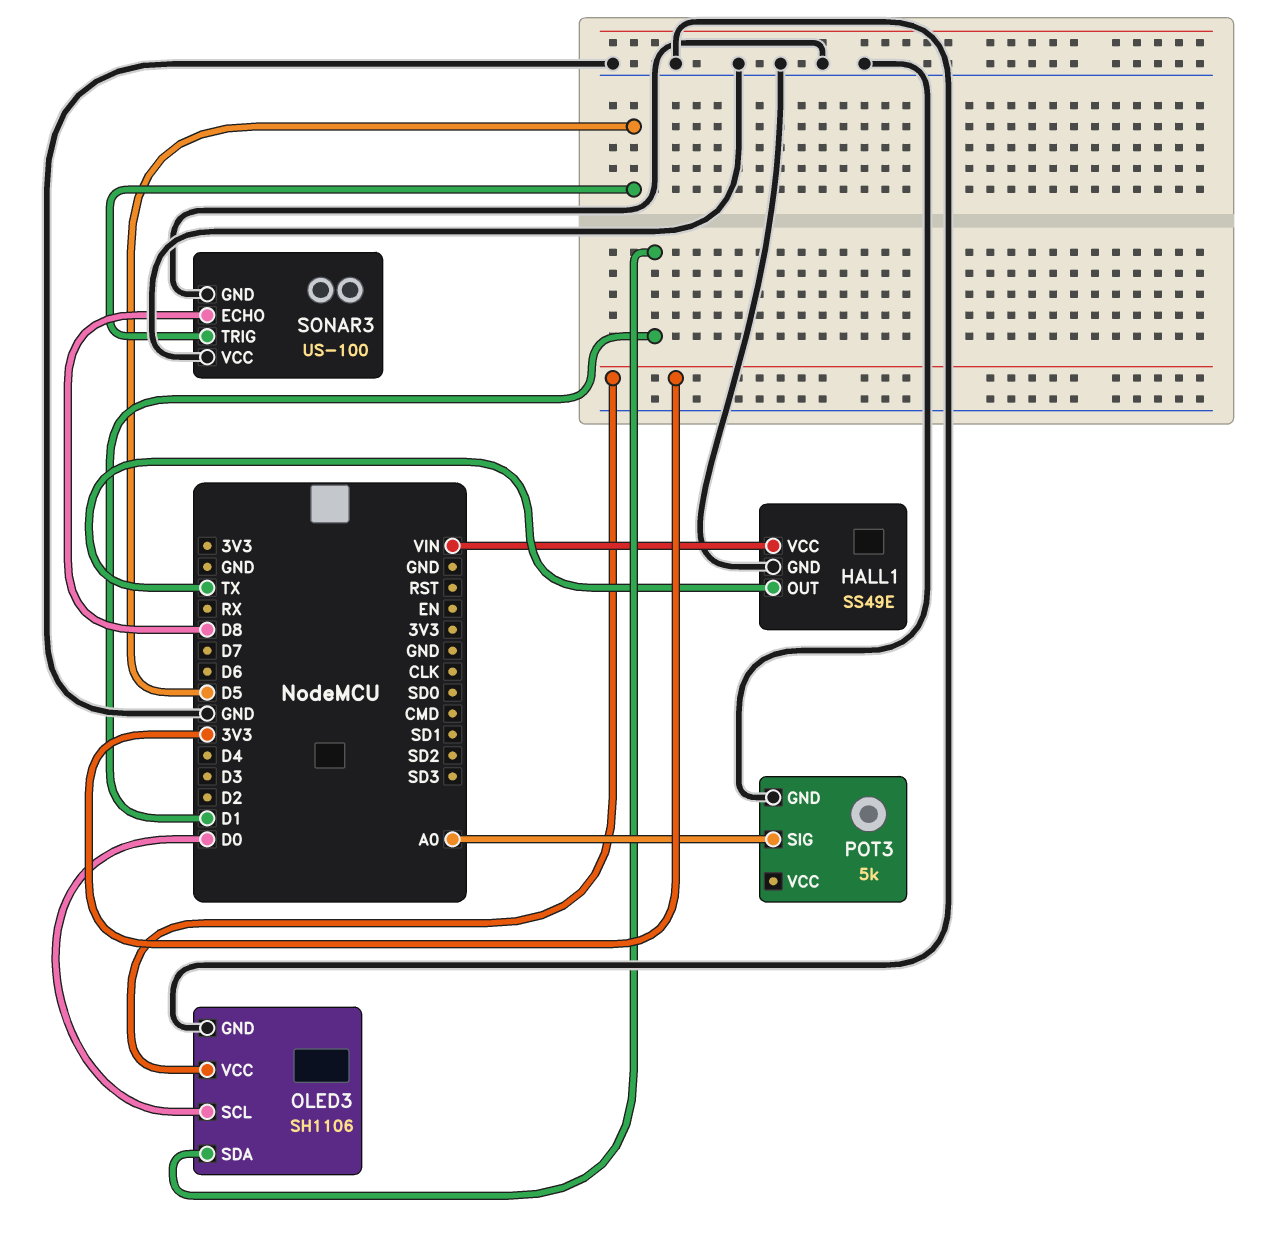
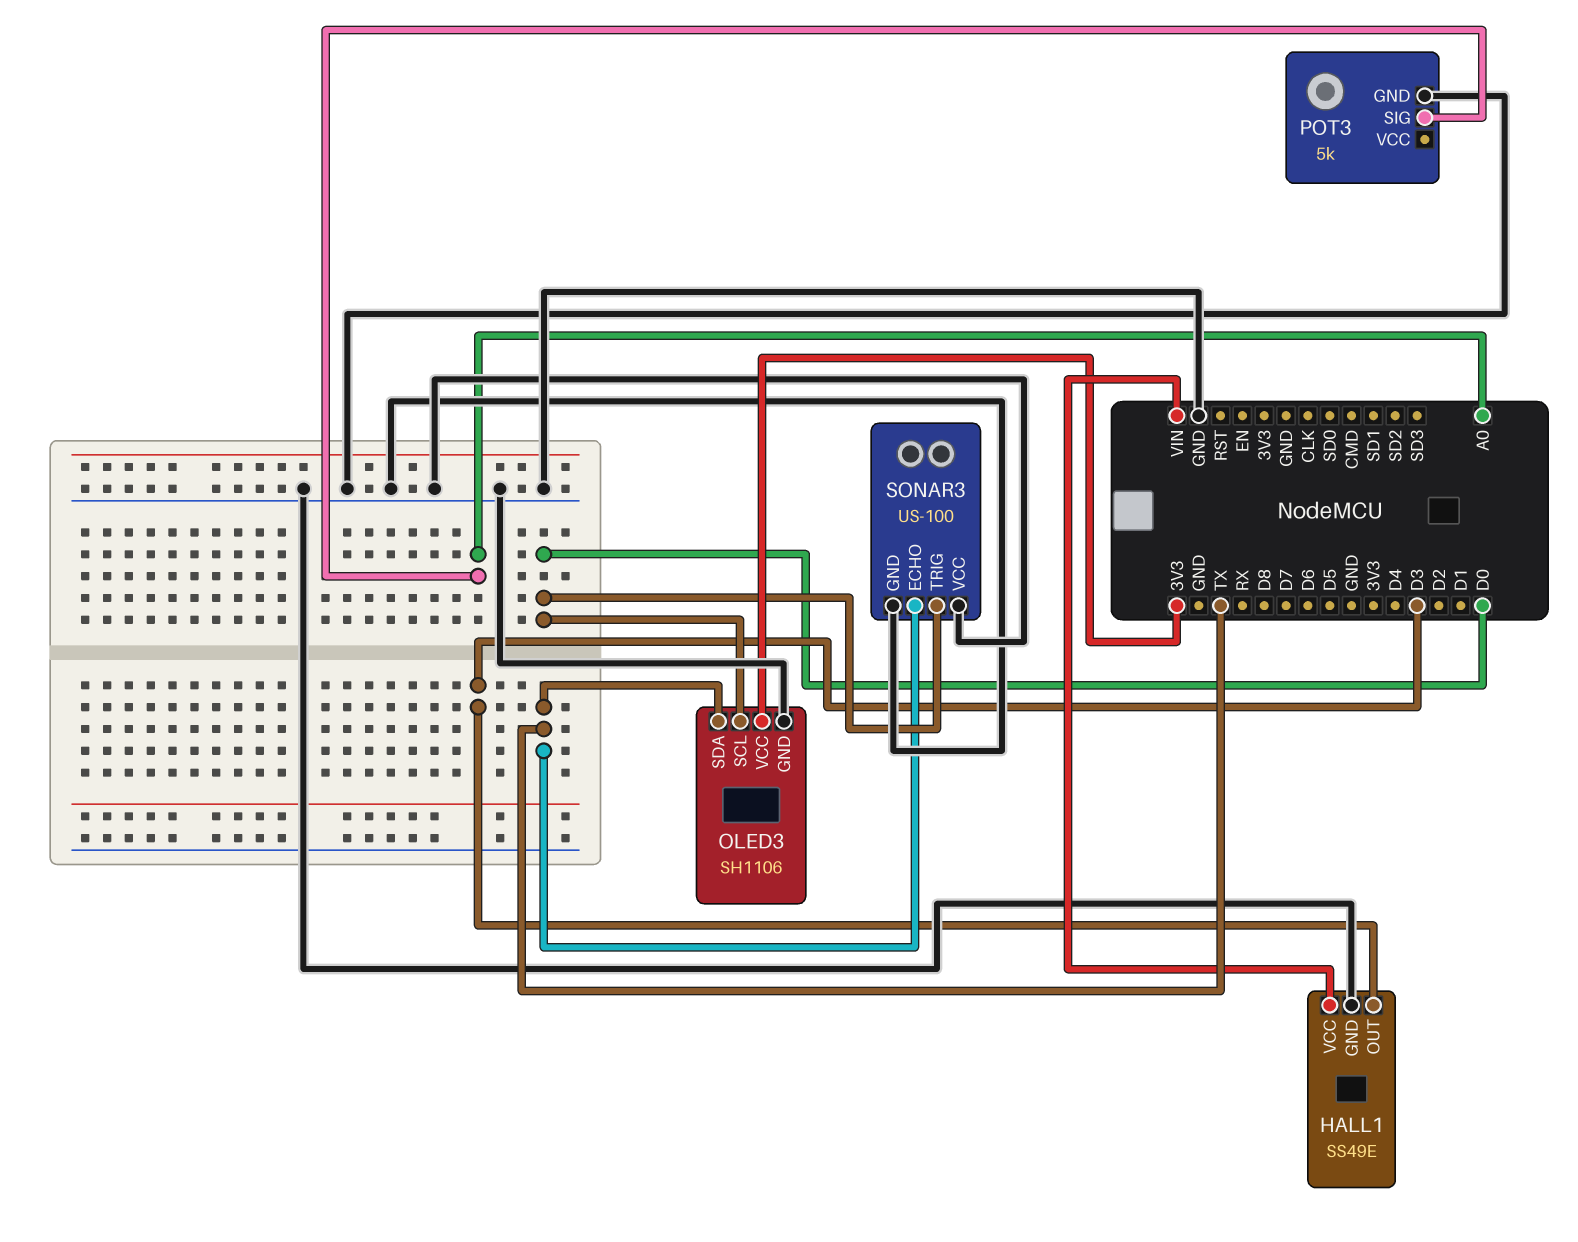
HALL1 pin OUT: TX -> D3
OLED3 pin SDA: D1 -> TX
SONAR3 pin ECHO: D8 -> TX
SONAR3 pin TRIG: D5 -> D0

